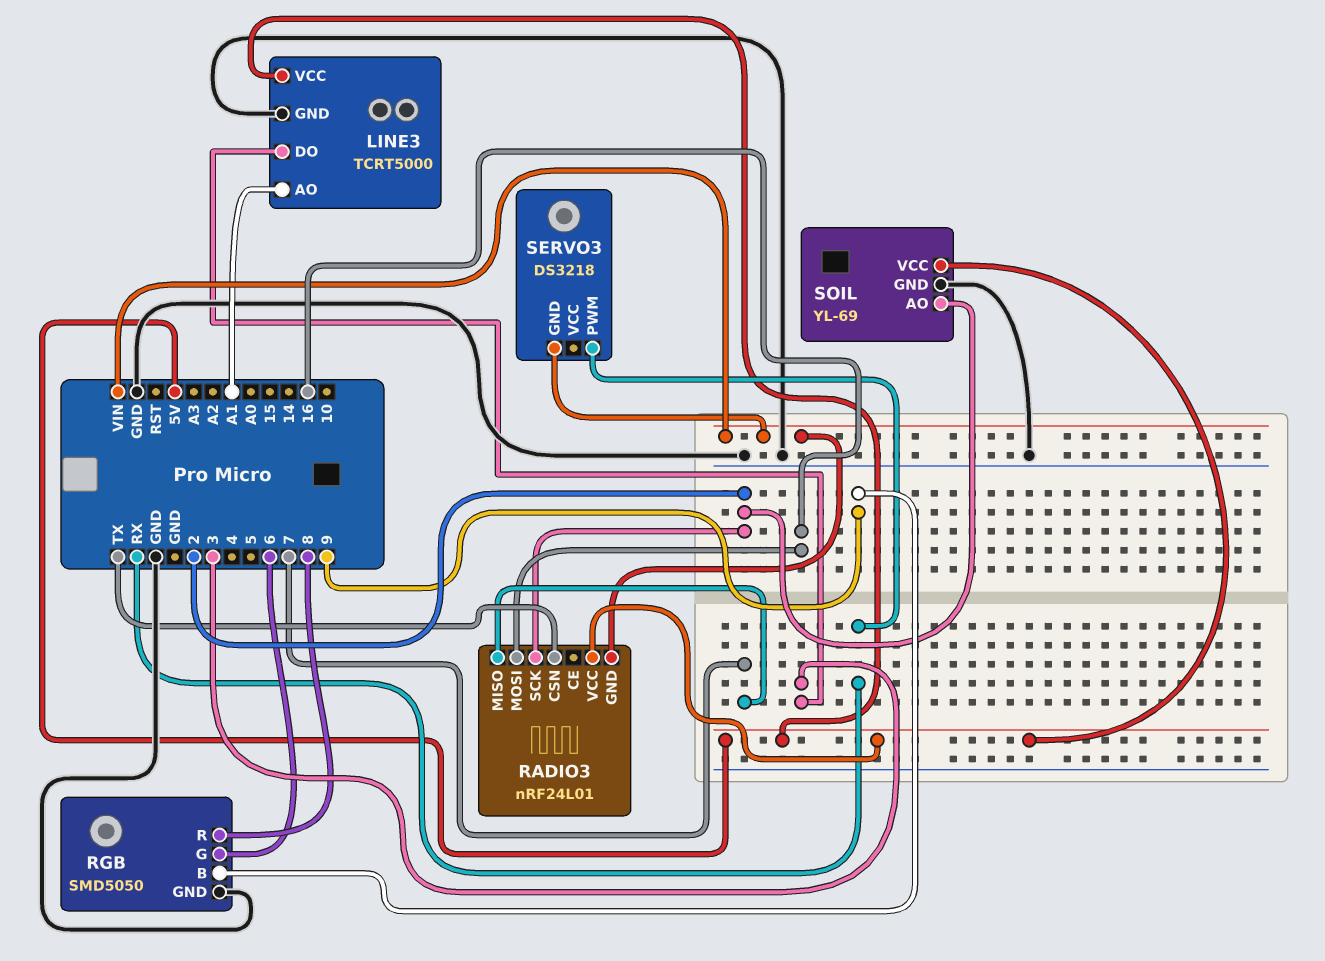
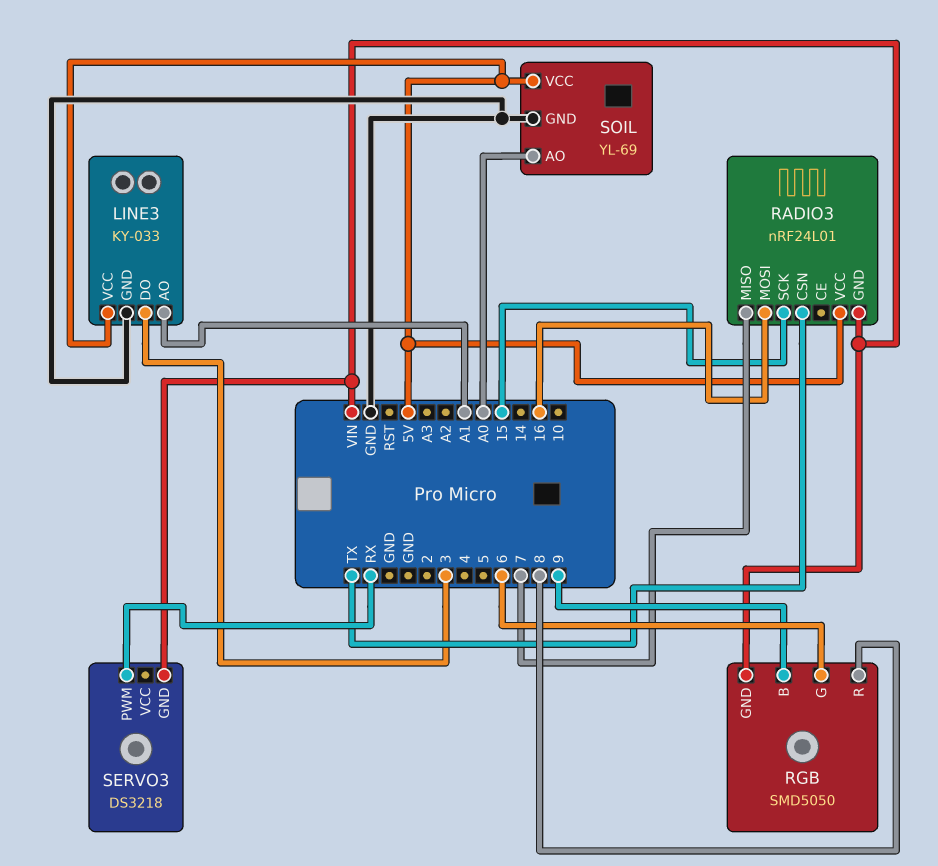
LINE3: TCRT5000 -> KY-033
RADIO3 pin SCK: 2 -> 15
RGB pin GND: GND -> VIN
SOIL pin AO: 2 -> A0

